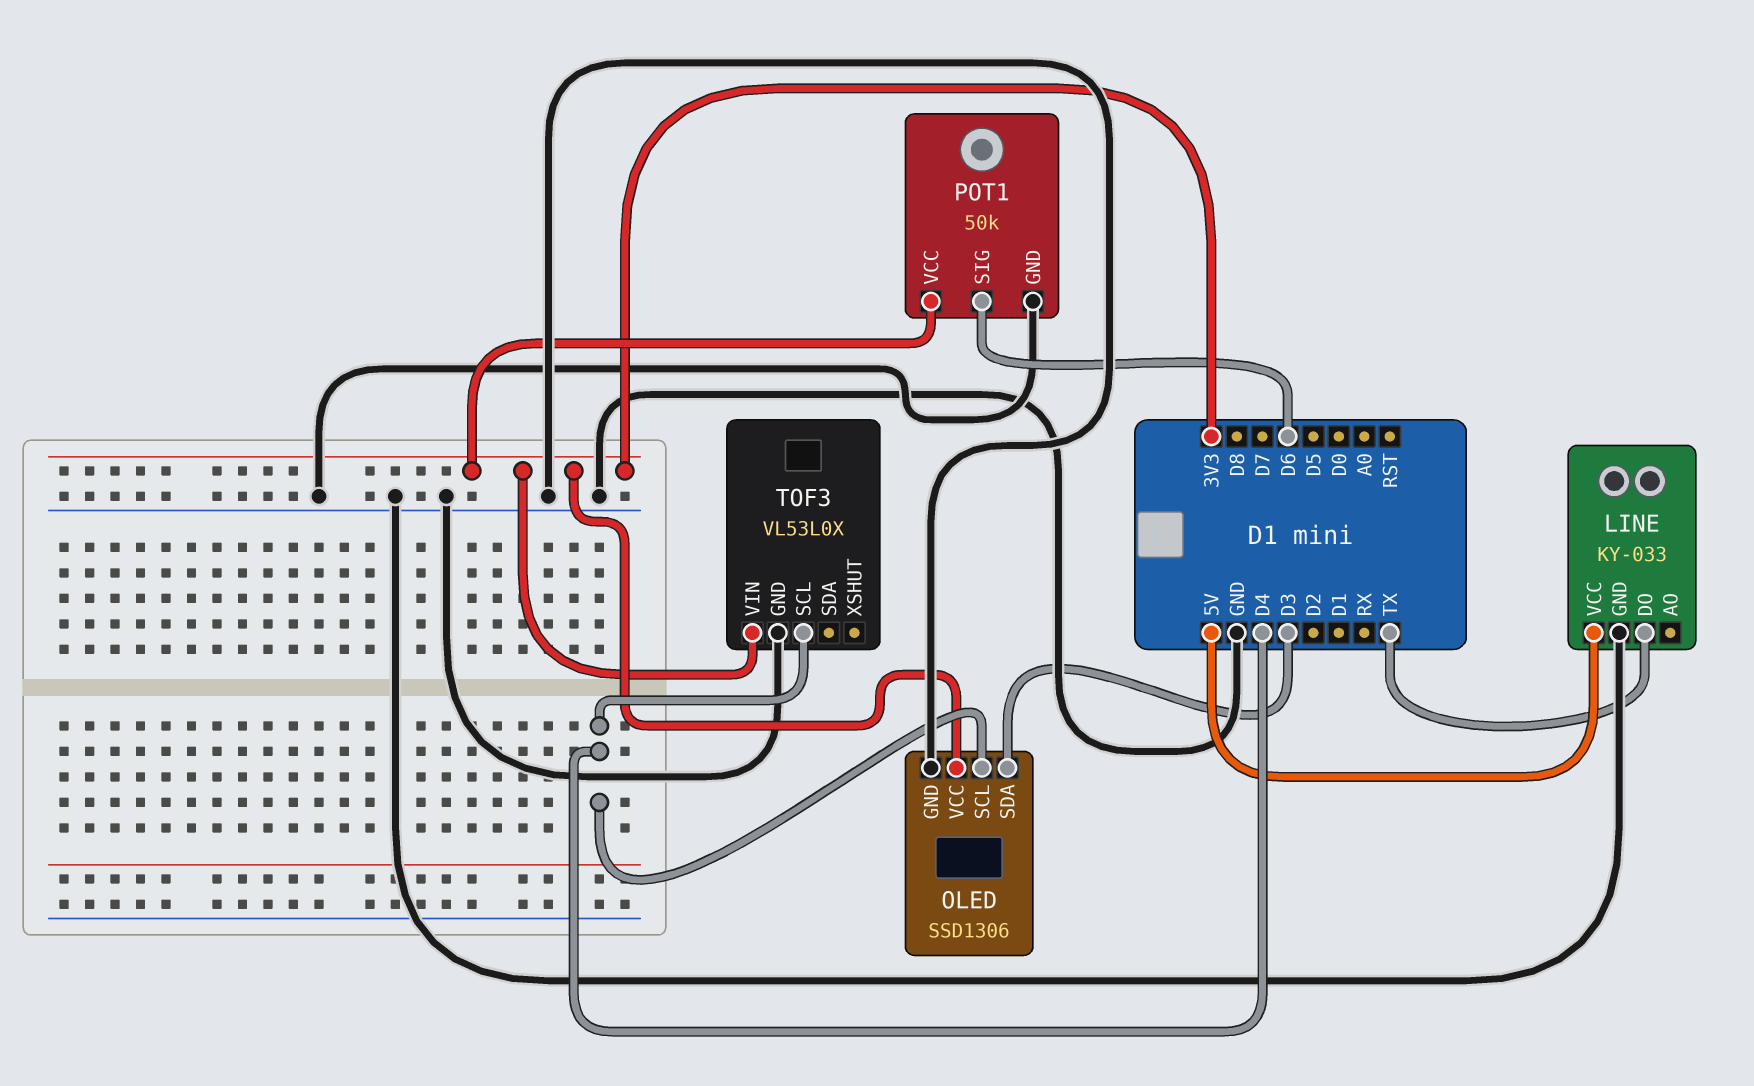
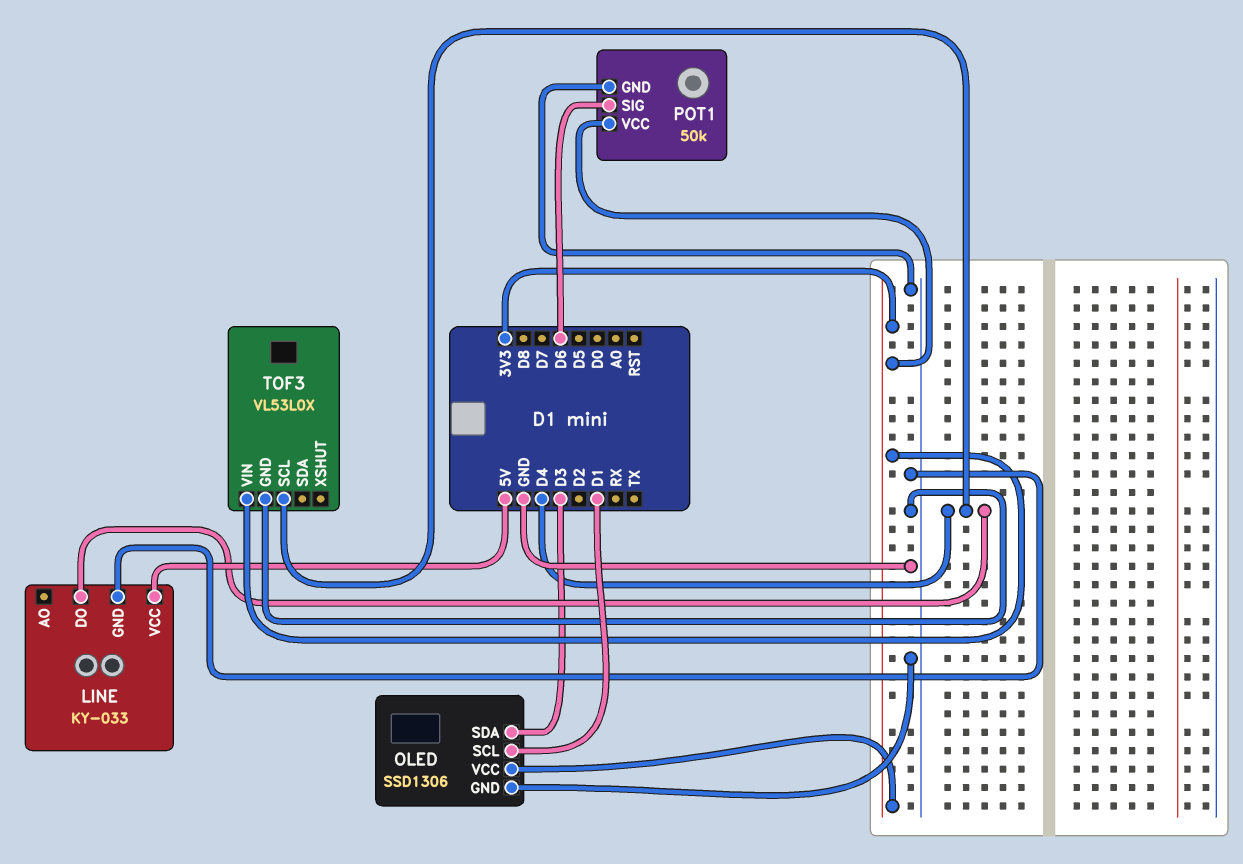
LINE pin DO: TX -> D4
OLED pin SCL: D4 -> D1

